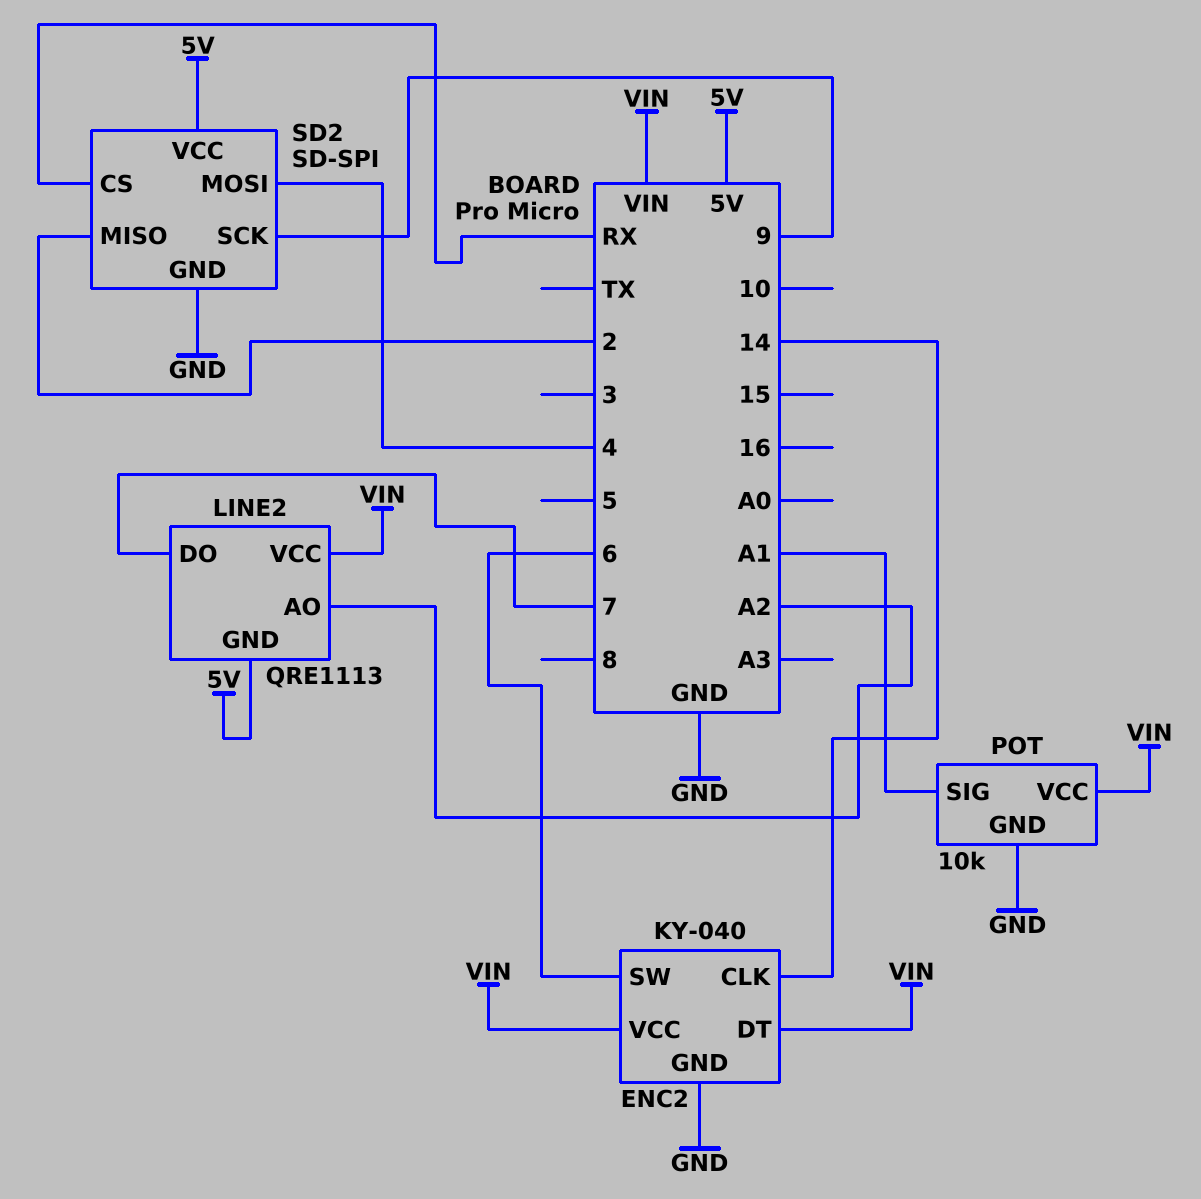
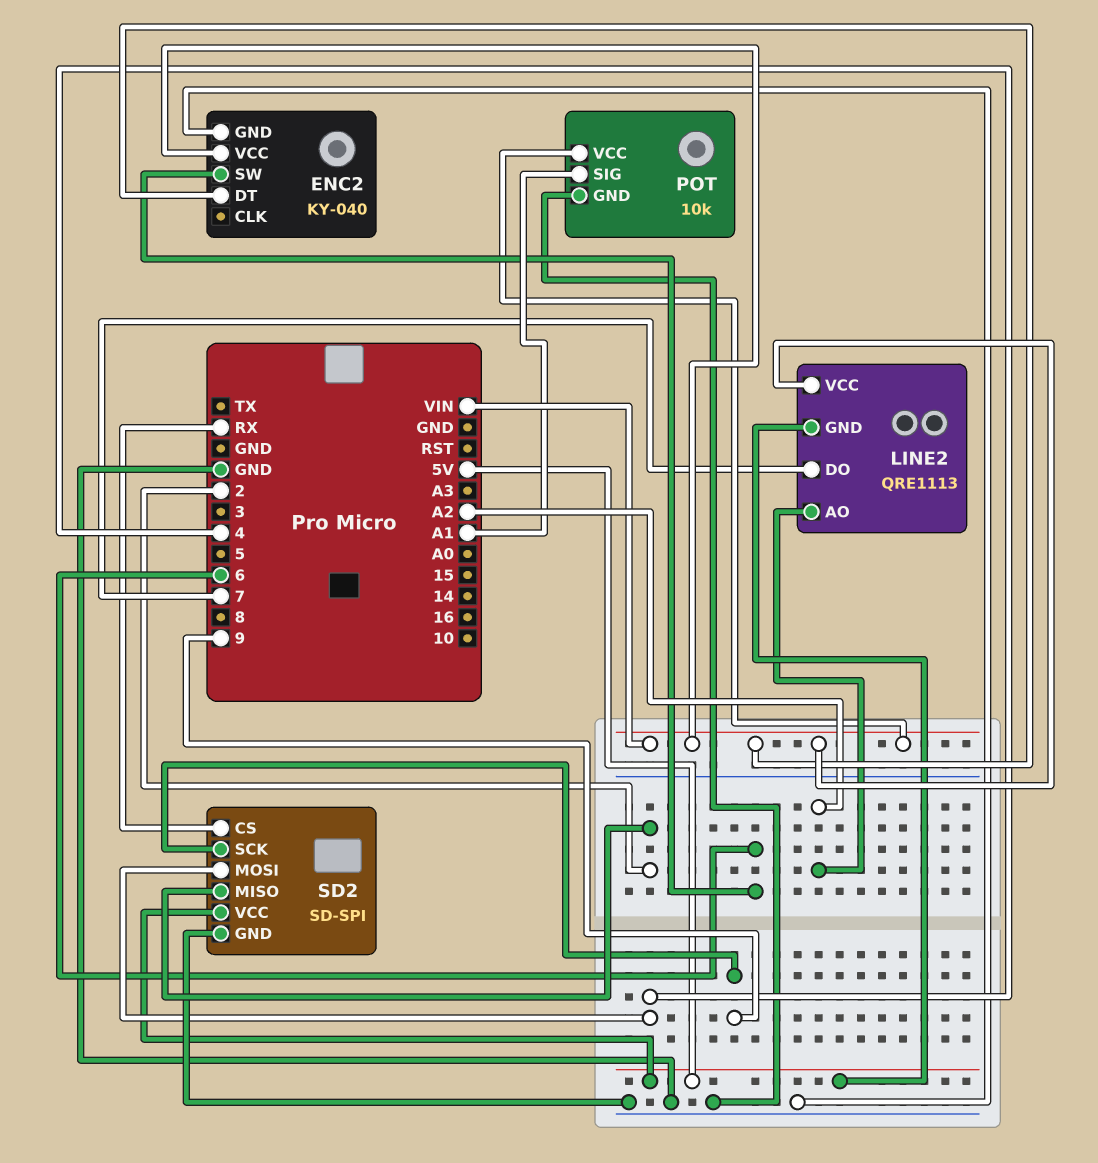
ENC2 pin CLK: 14 -> none

